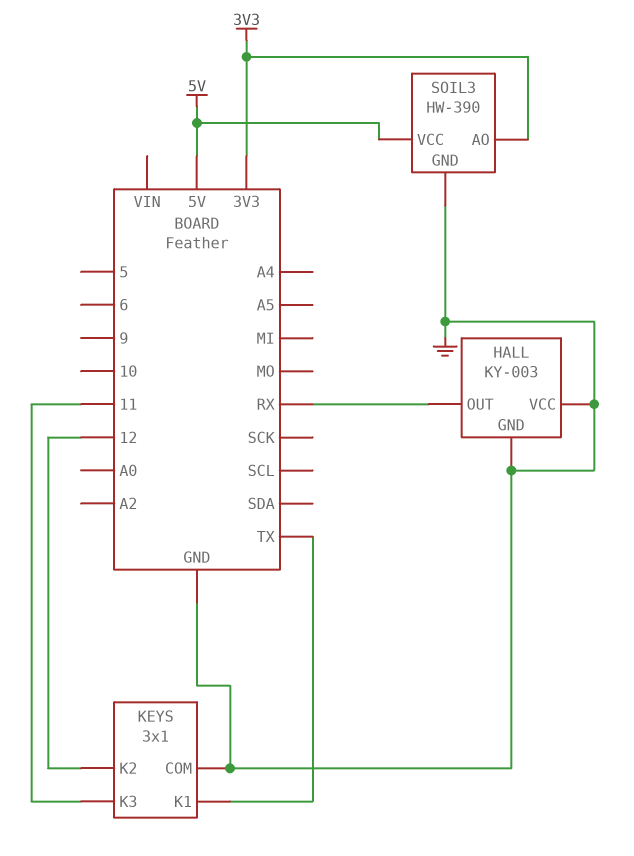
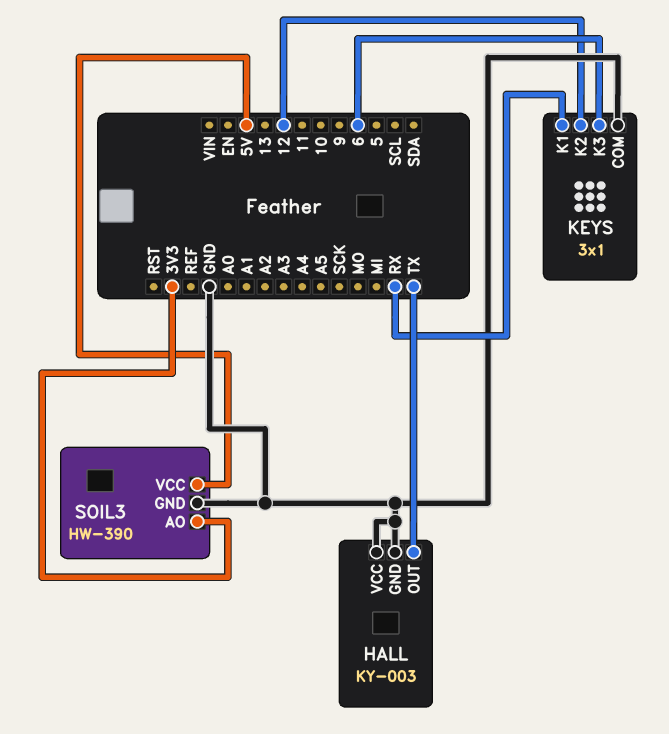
HALL pin OUT: RX -> TX
KEYS pin K1: TX -> RX
KEYS pin K3: 11 -> 6

